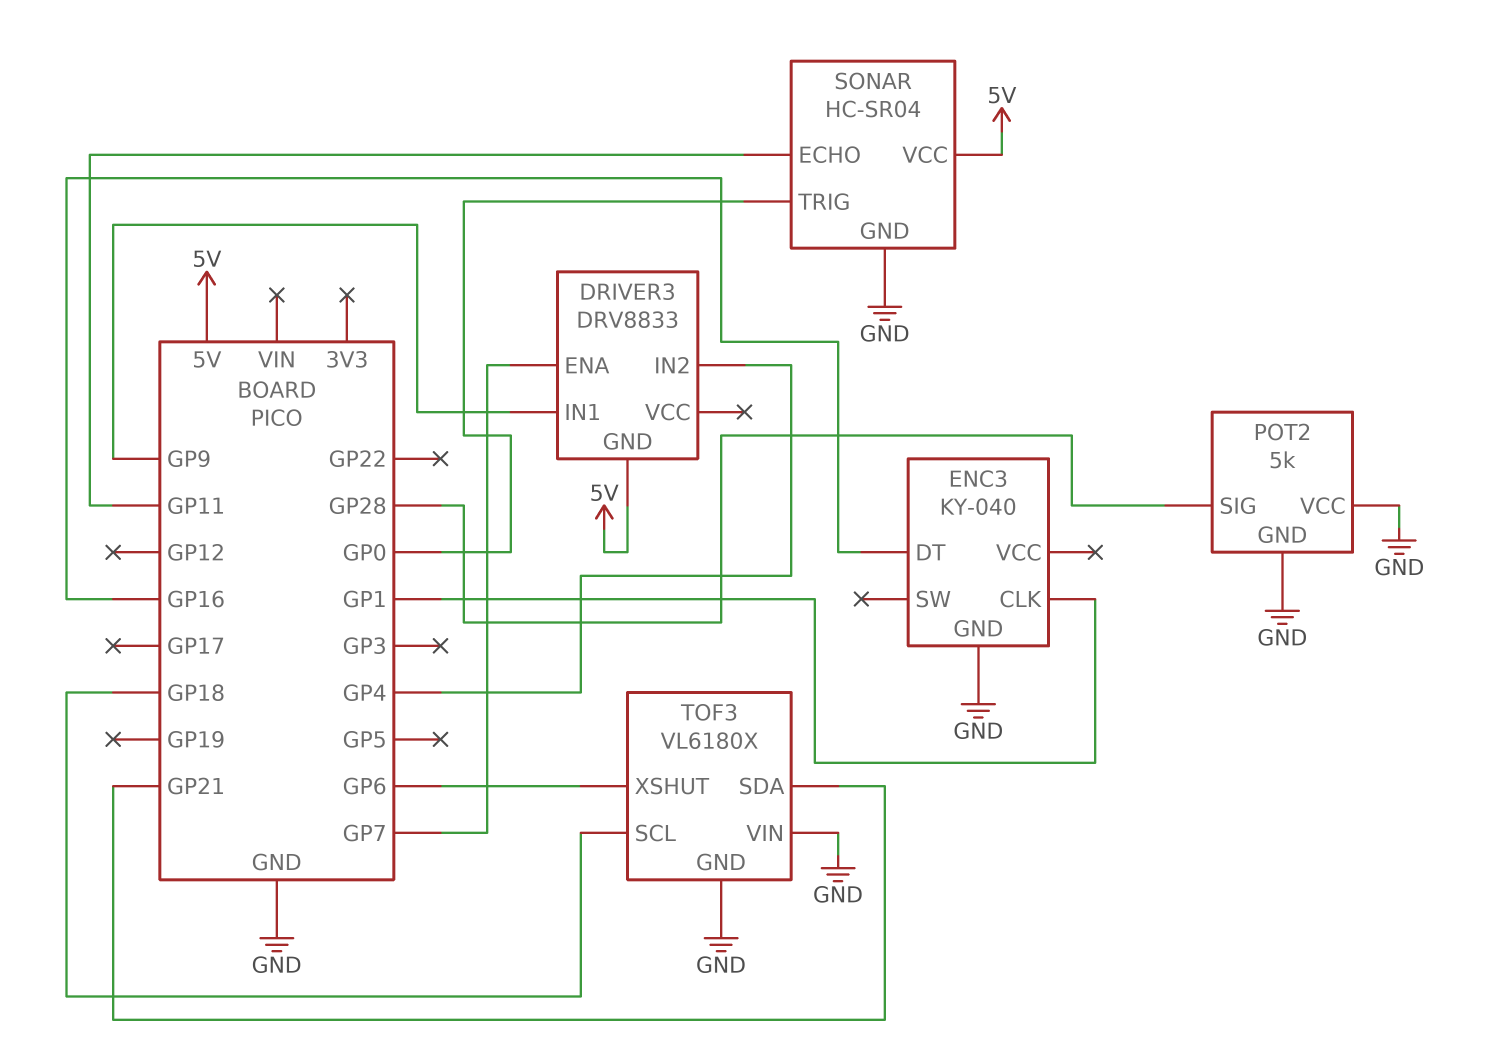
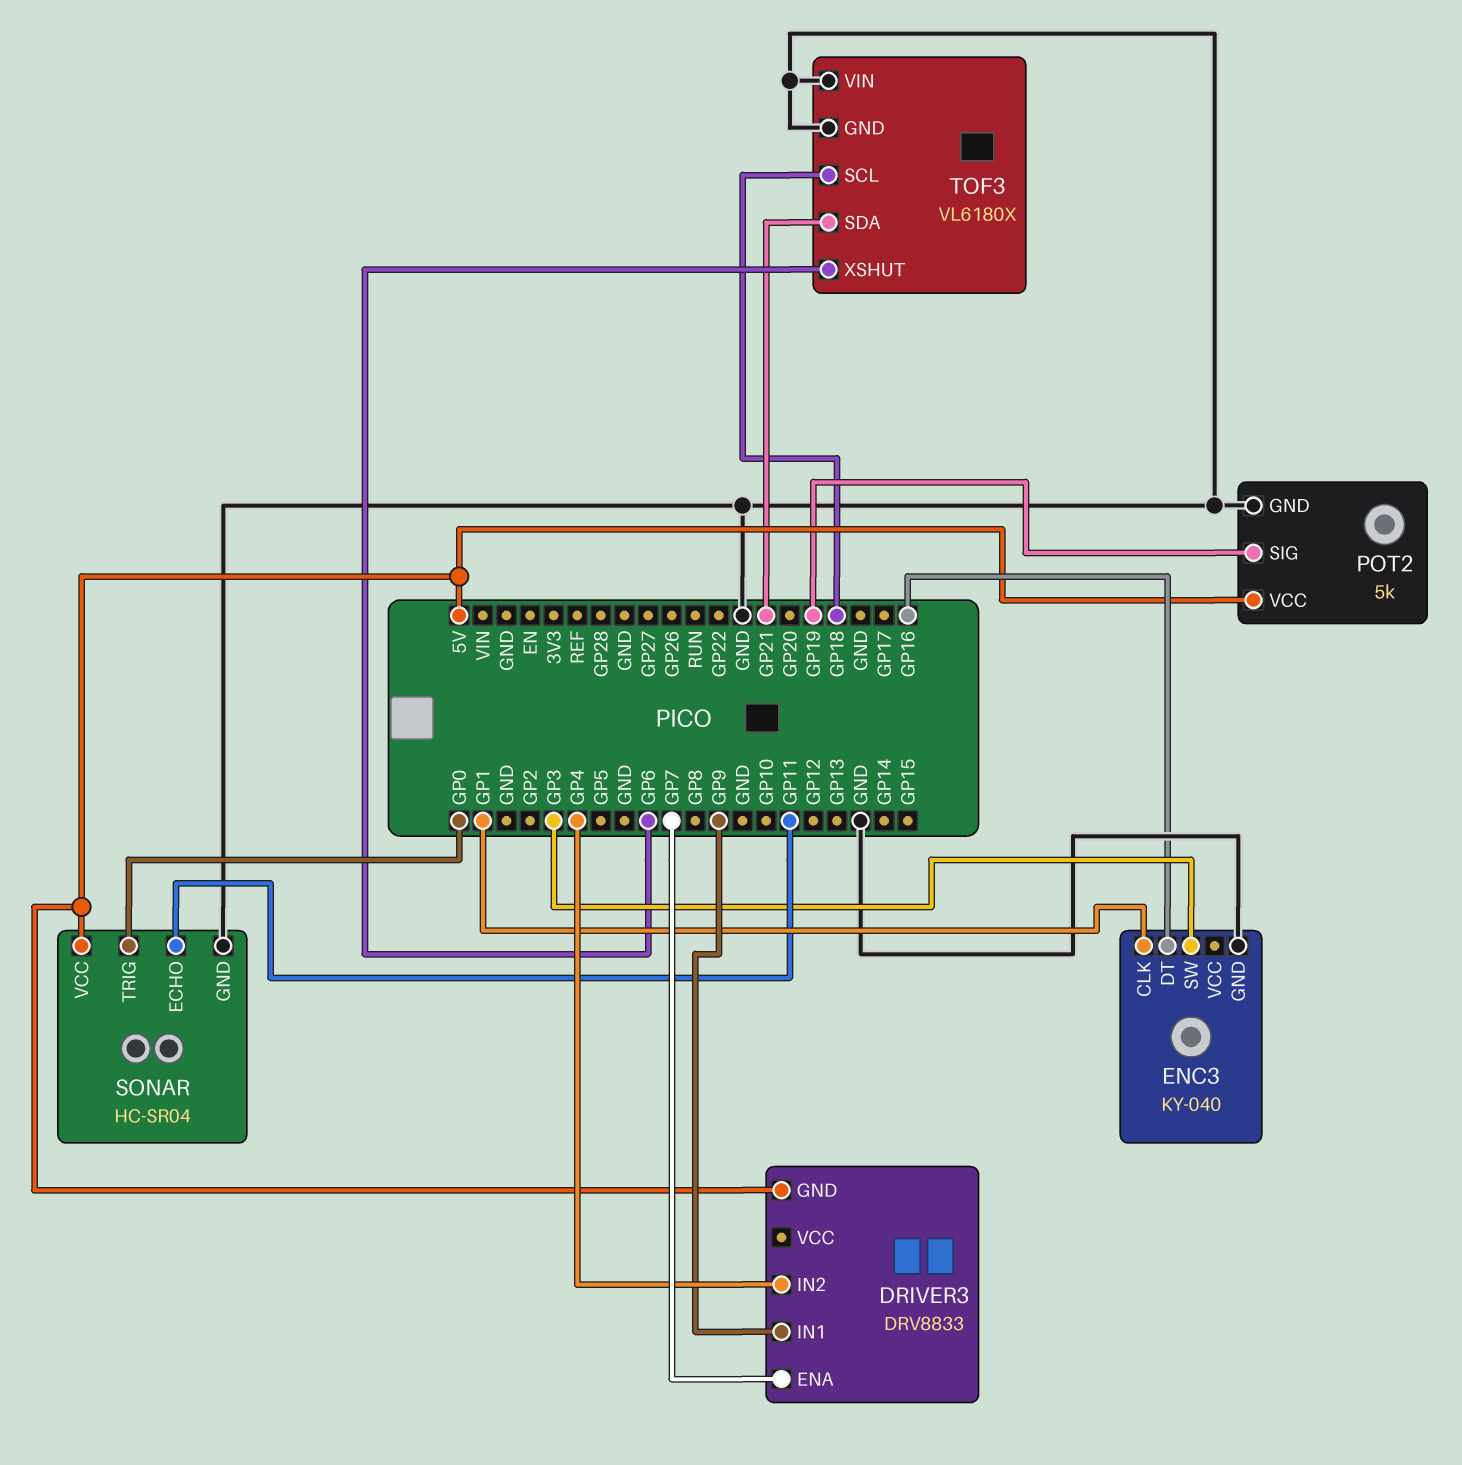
ENC3 pin SW: none -> GP3
POT2 pin SIG: GP28 -> GP19
POT2 pin VCC: GND -> 5V

